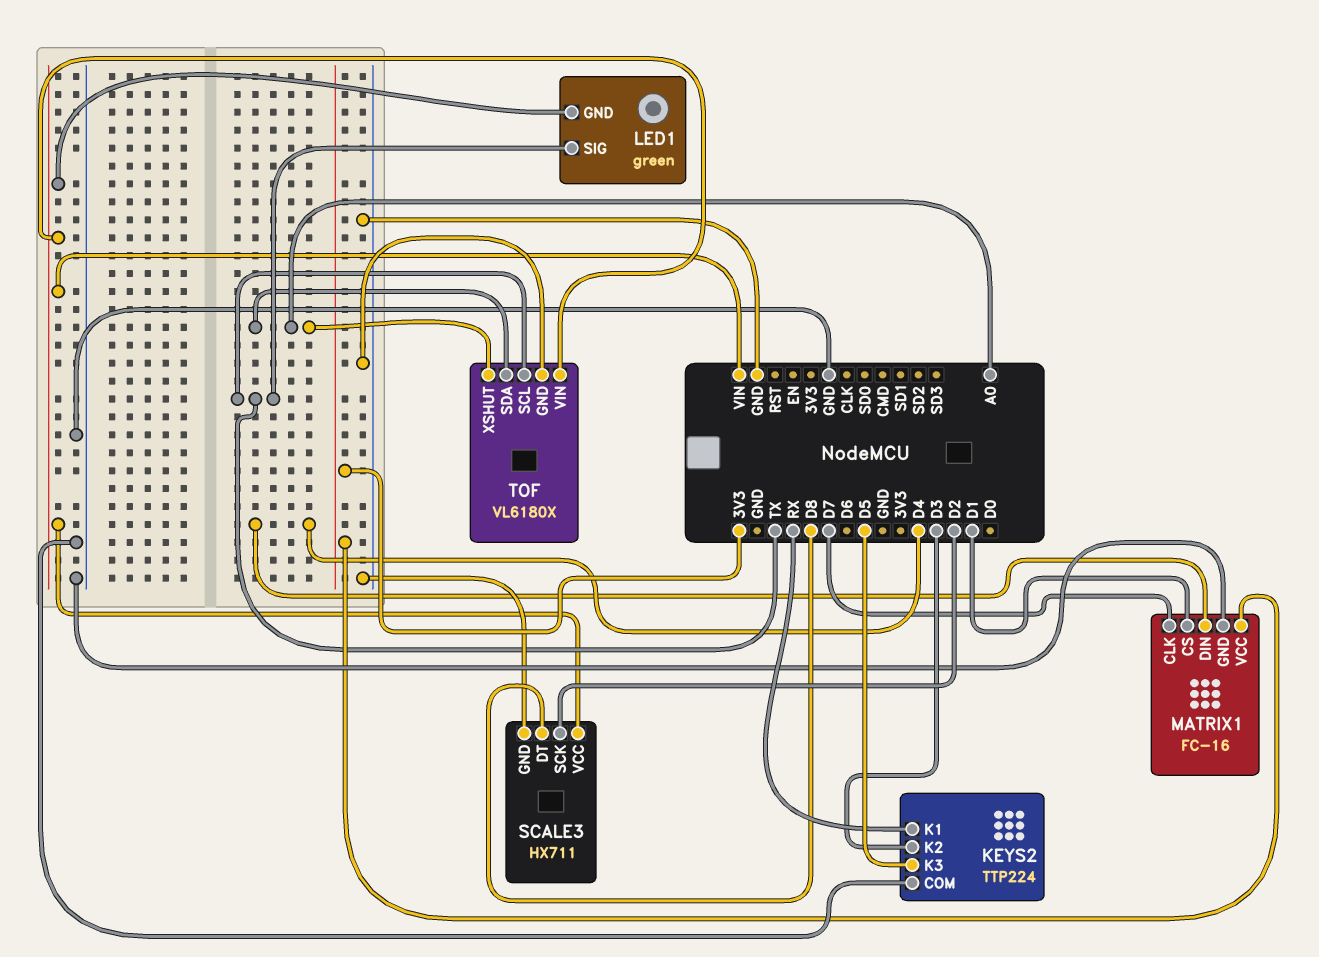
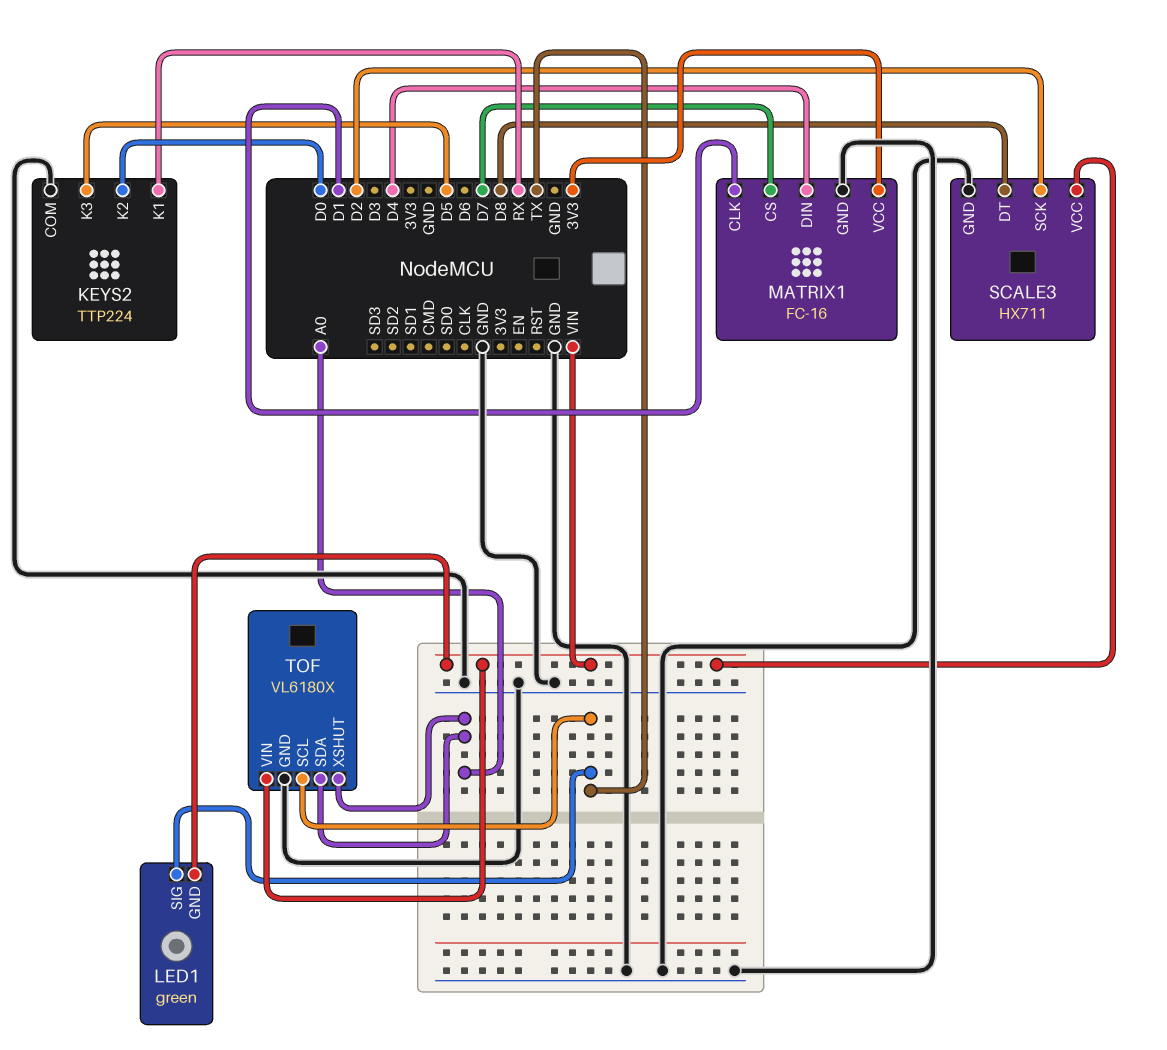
KEYS2 pin K2: D3 -> D0
MATRIX1 pin CLK: D7 -> D1
MATRIX1 pin CS: D1 -> D7

